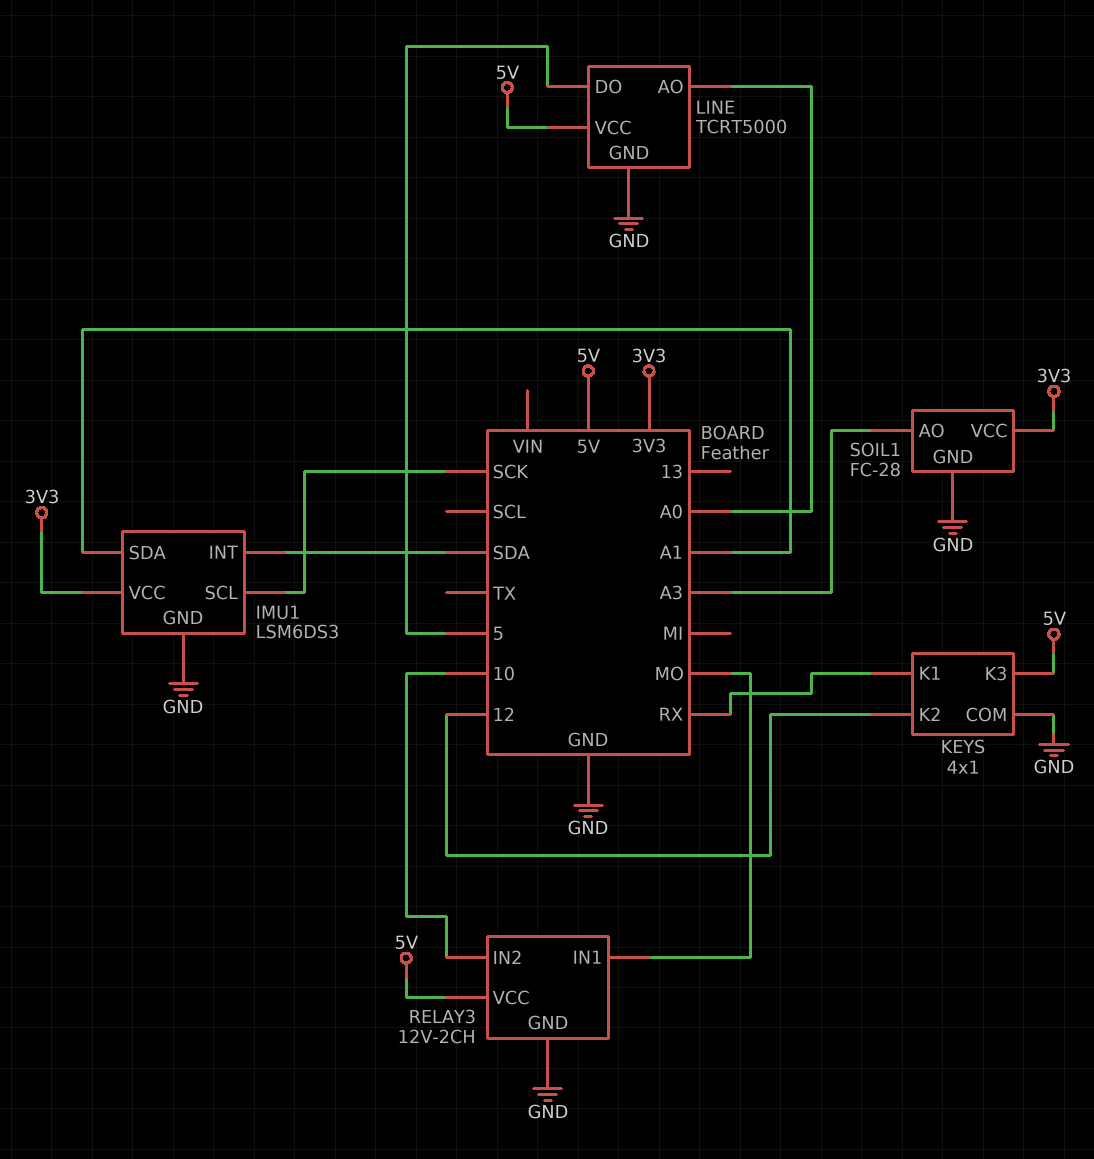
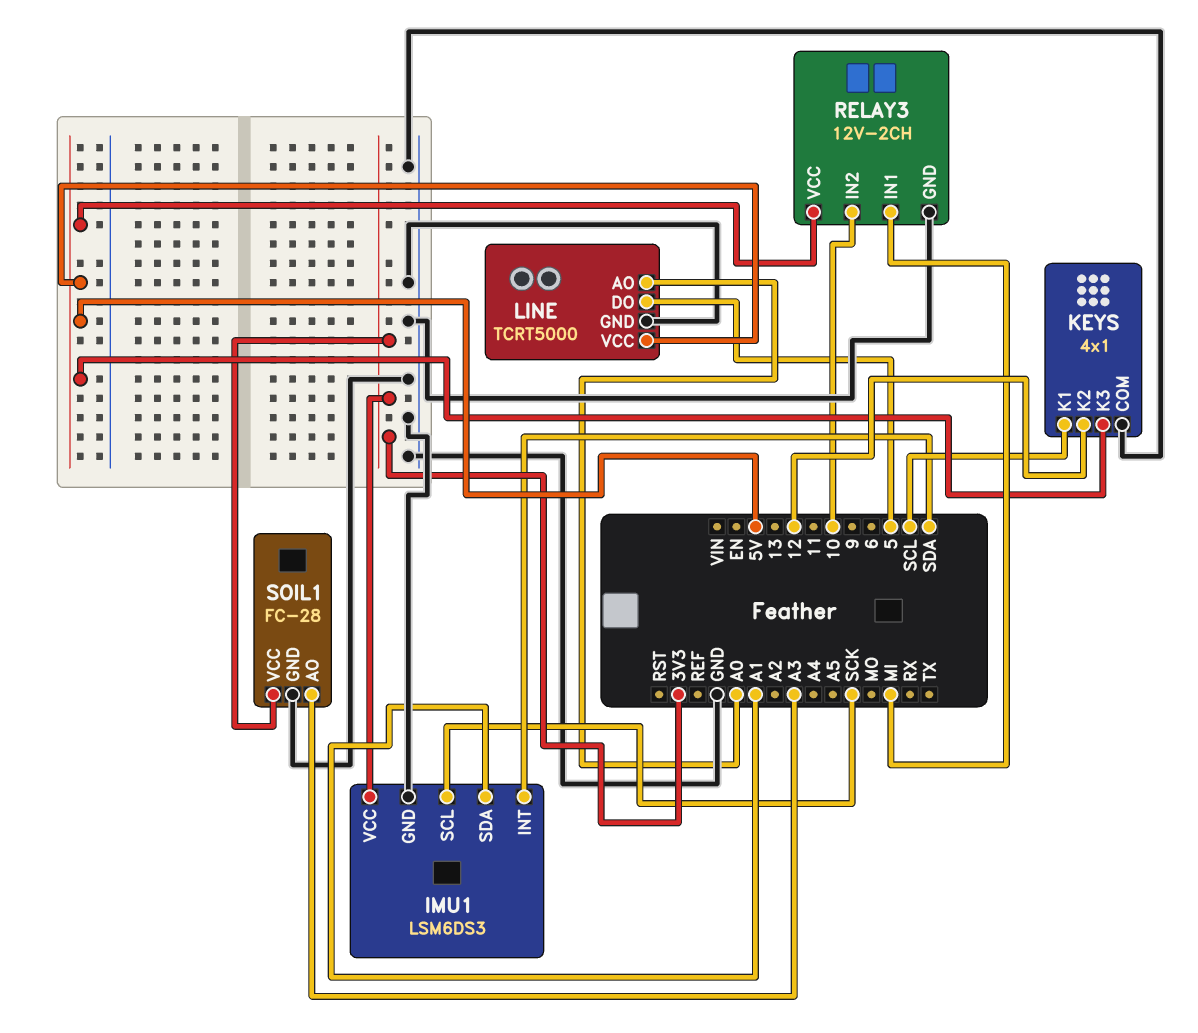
KEYS pin K1: RX -> SCL
RELAY3 pin IN1: MO -> MI

